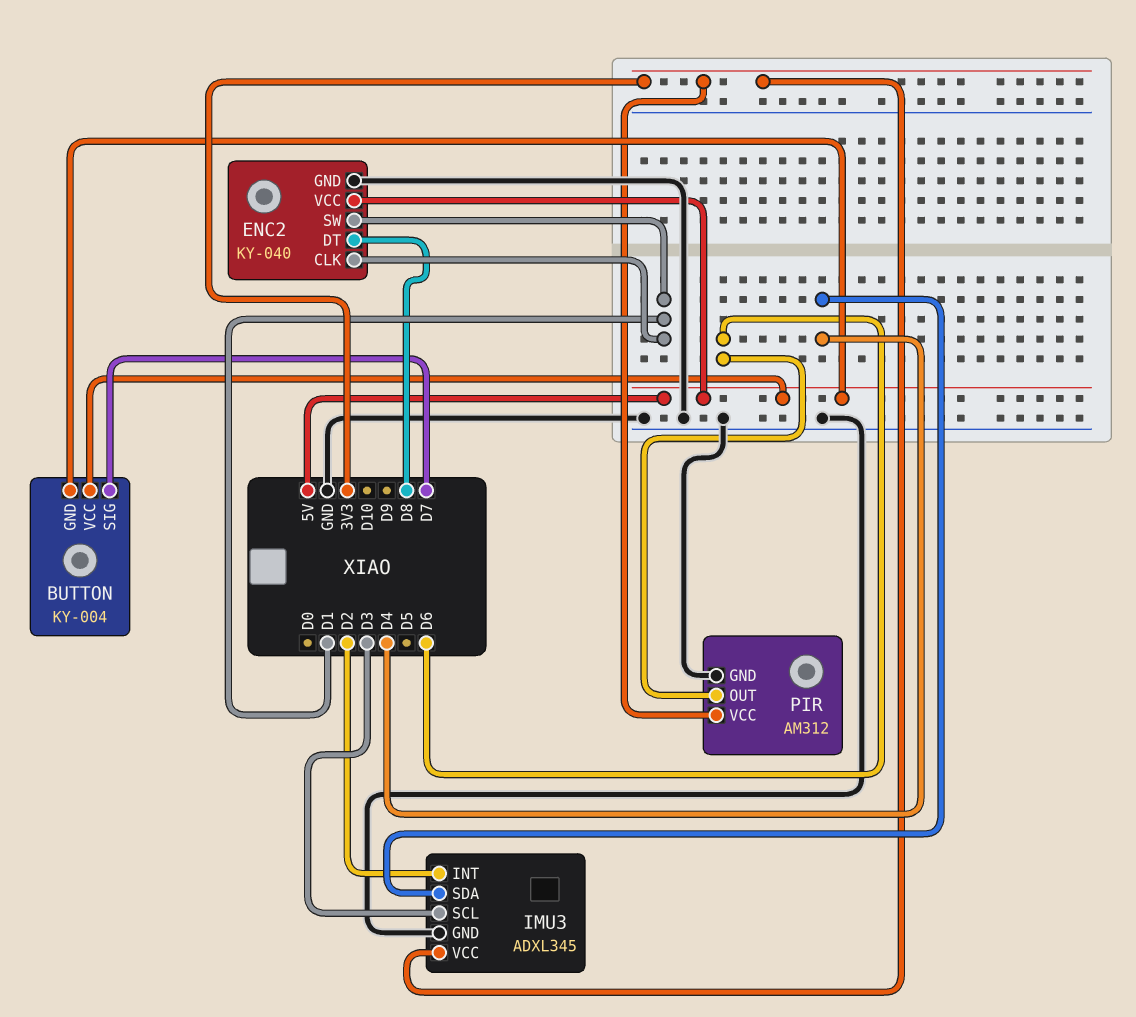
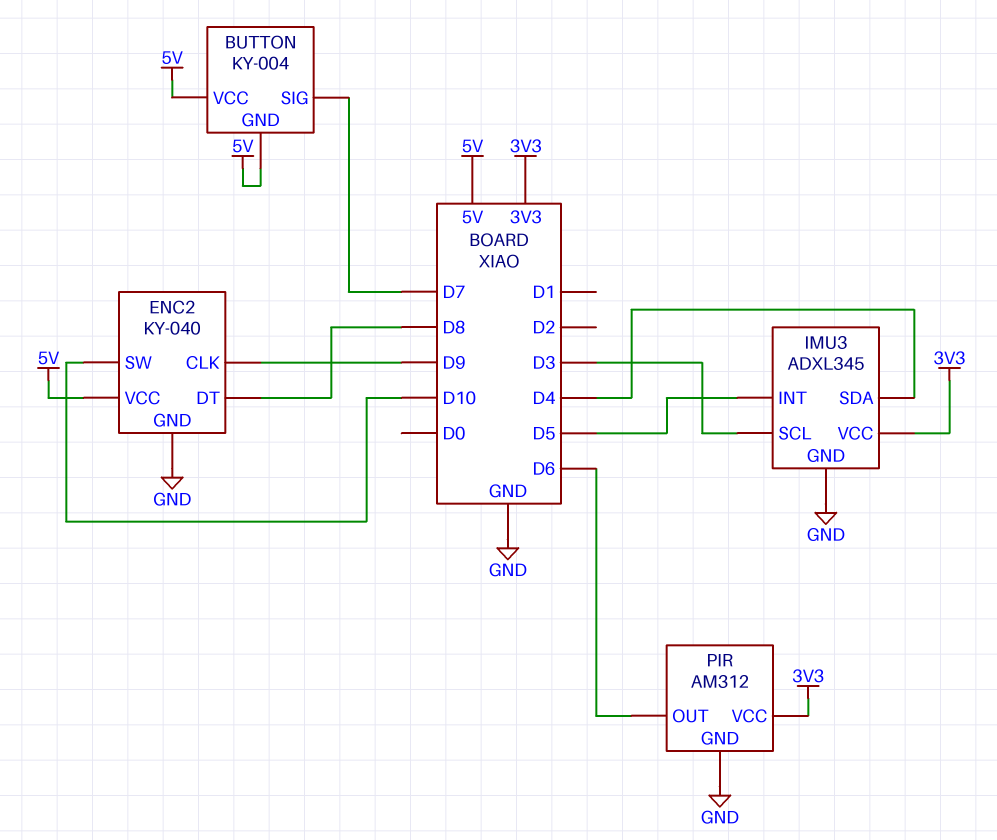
ENC2 pin CLK: D1 -> D9
ENC2 pin SW: D1 -> D10
IMU3 pin INT: D2 -> D5

